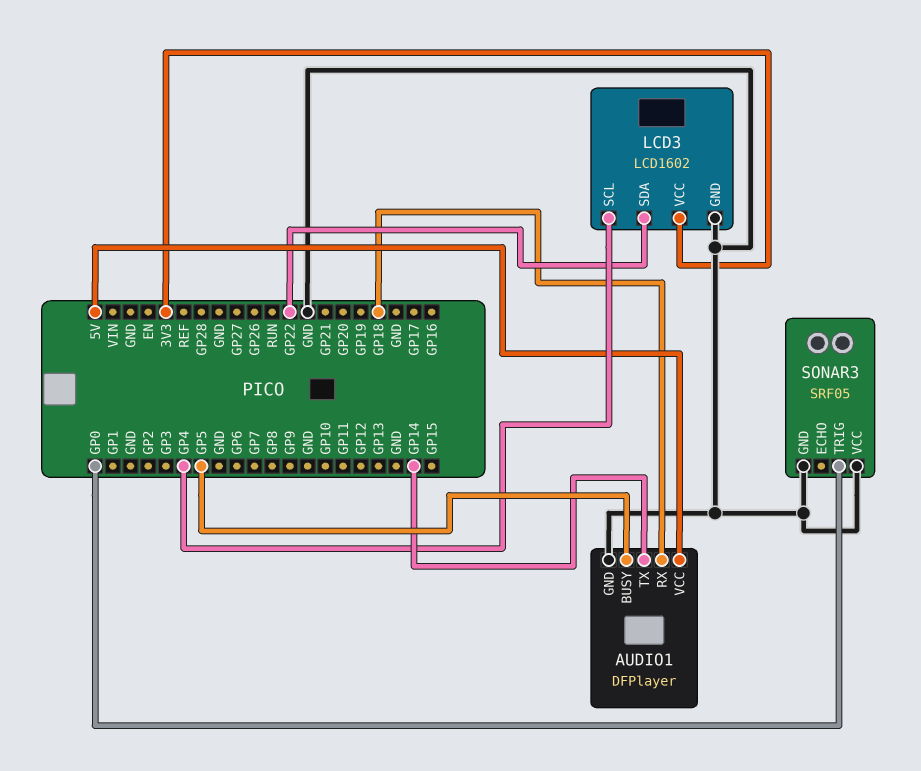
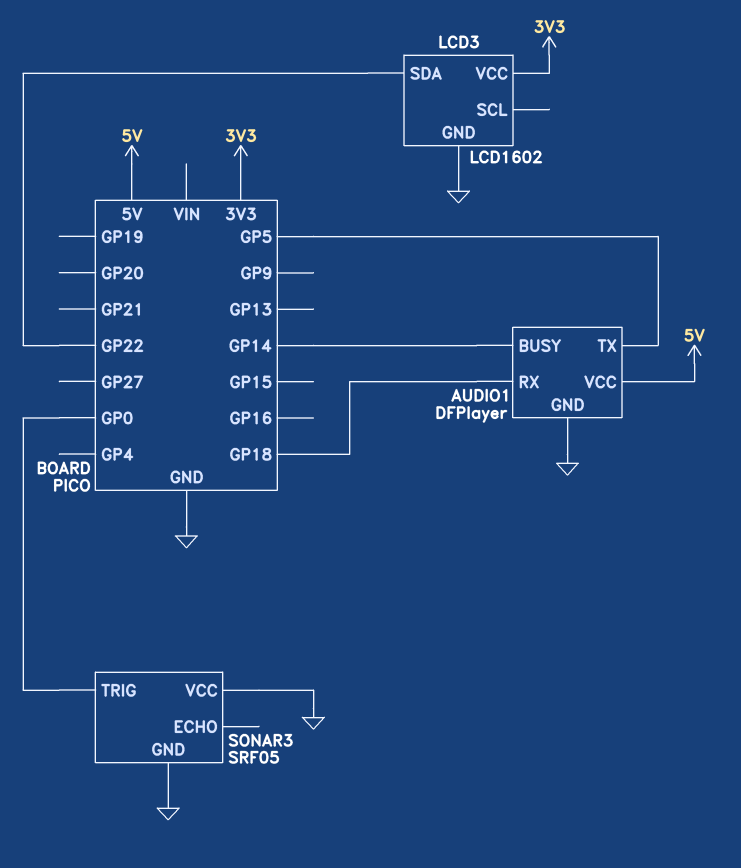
AUDIO1 pin BUSY: GP5 -> GP14
AUDIO1 pin TX: GP14 -> GP5
LCD3 pin SCL: GP4 -> none

